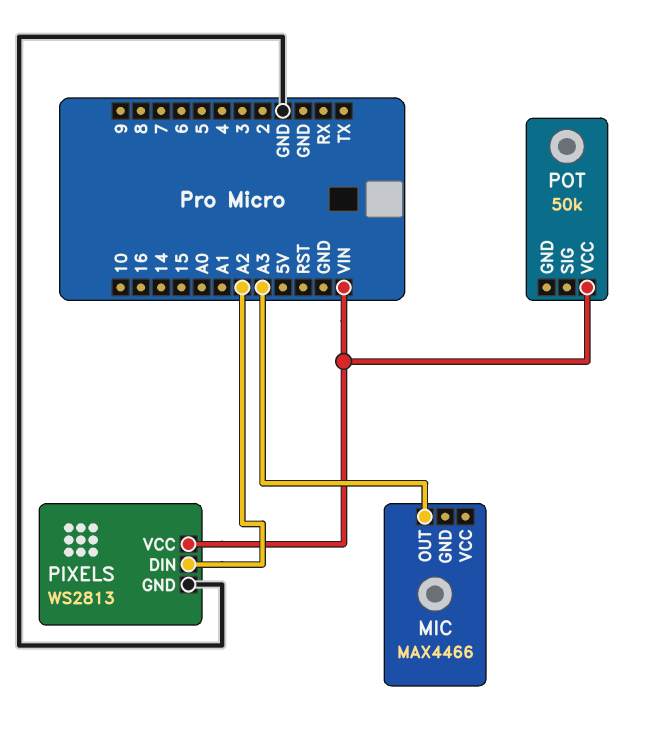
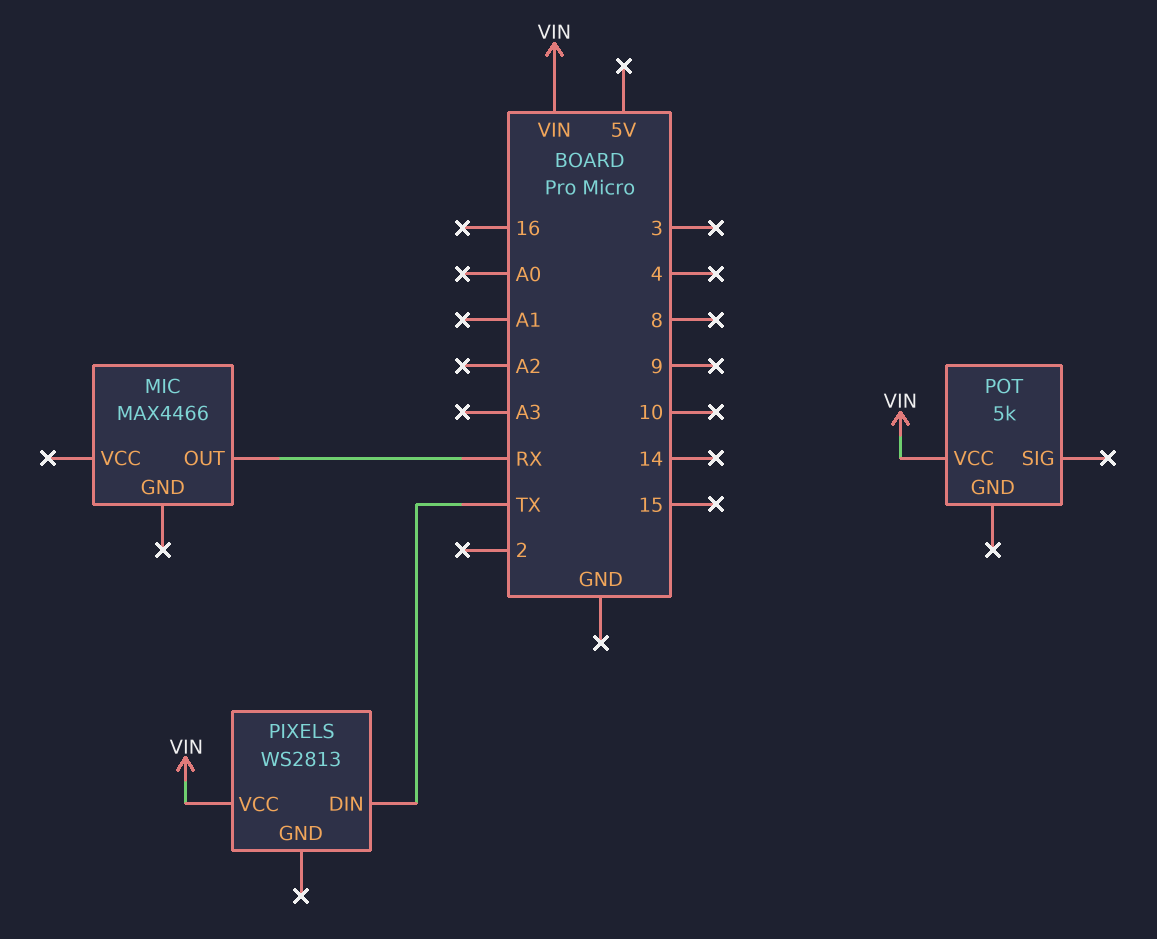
MIC pin OUT: A3 -> RX
PIXELS pin DIN: A2 -> TX
PIXELS pin GND: GND -> none
POT: 50k -> 5k

